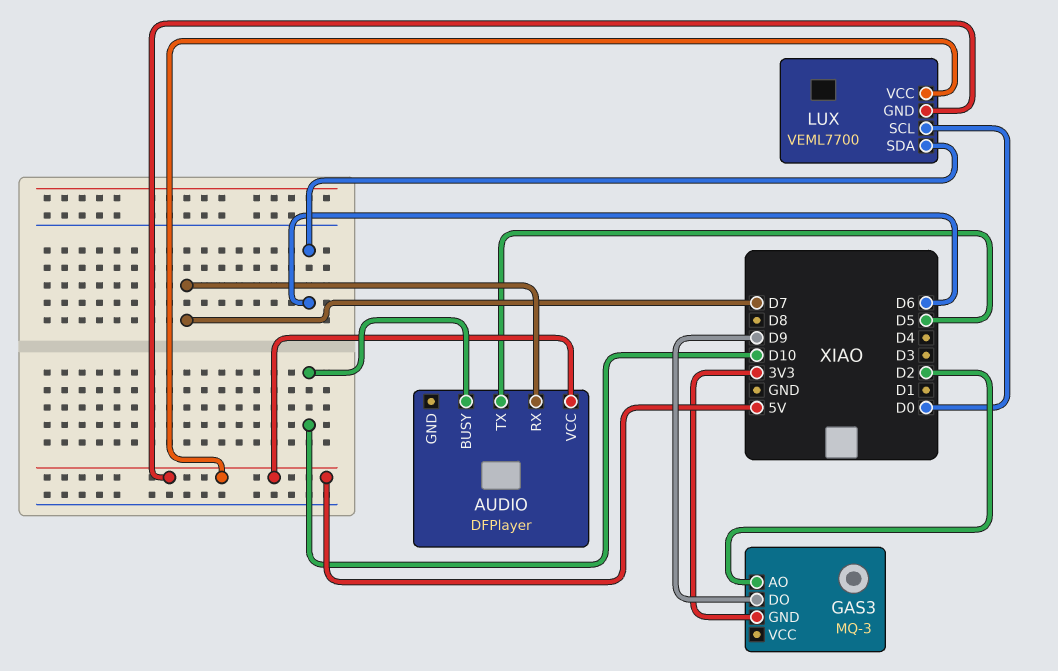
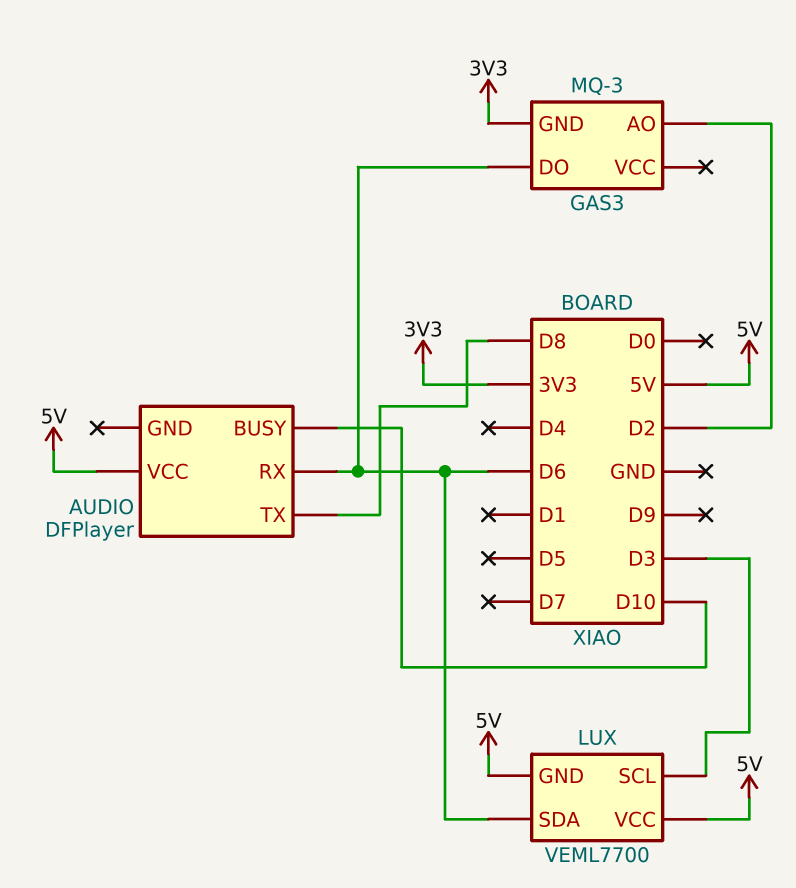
AUDIO pin RX: D7 -> D6
AUDIO pin TX: D5 -> D8
GAS3 pin DO: D9 -> D6
LUX pin SCL: D0 -> D3

